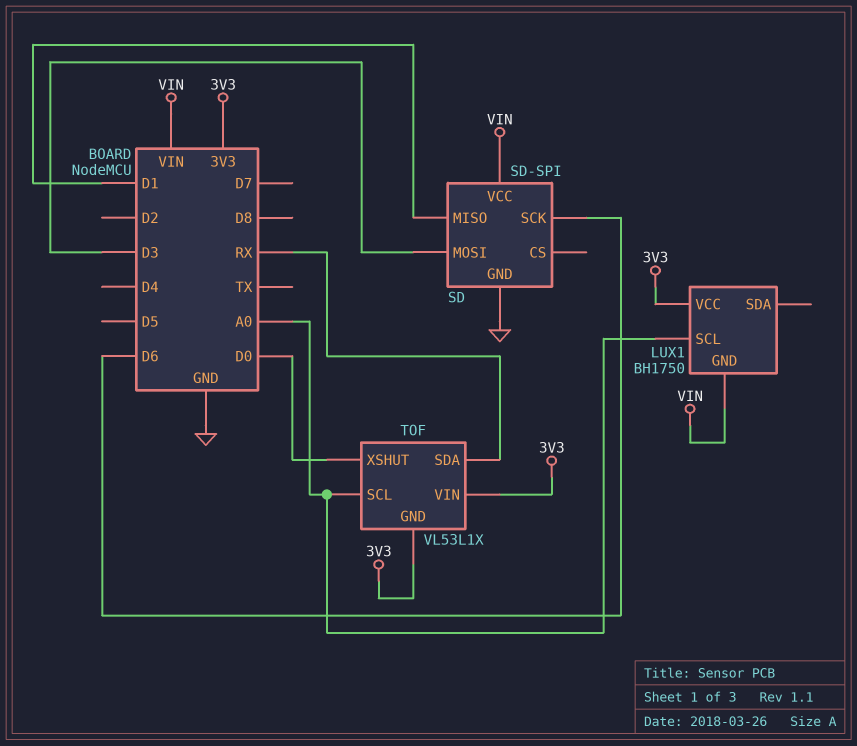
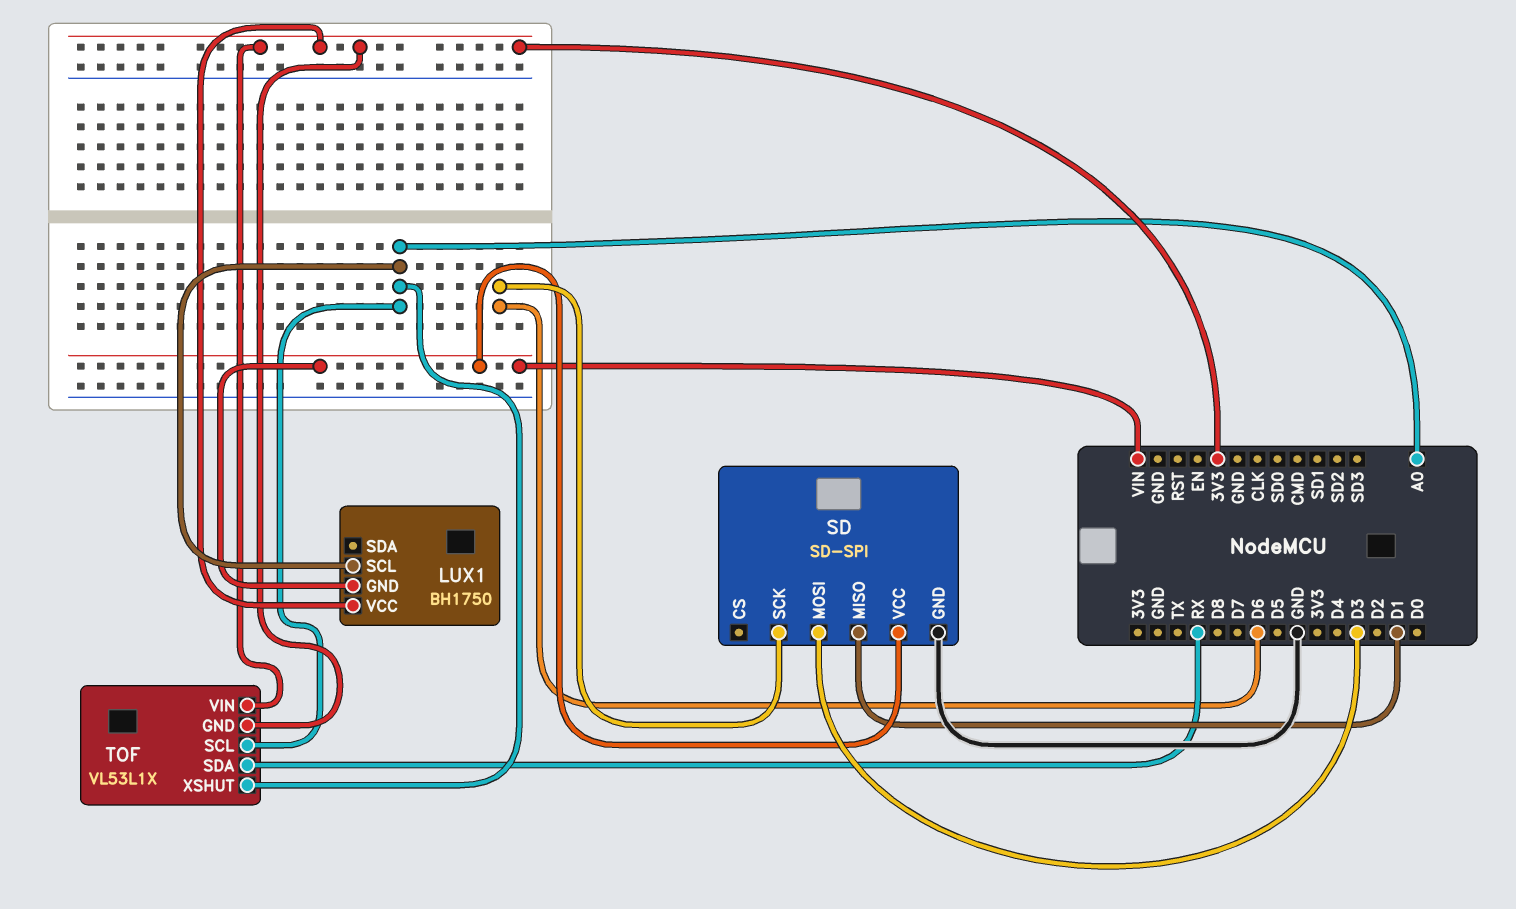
TOF pin XSHUT: D0 -> A0

